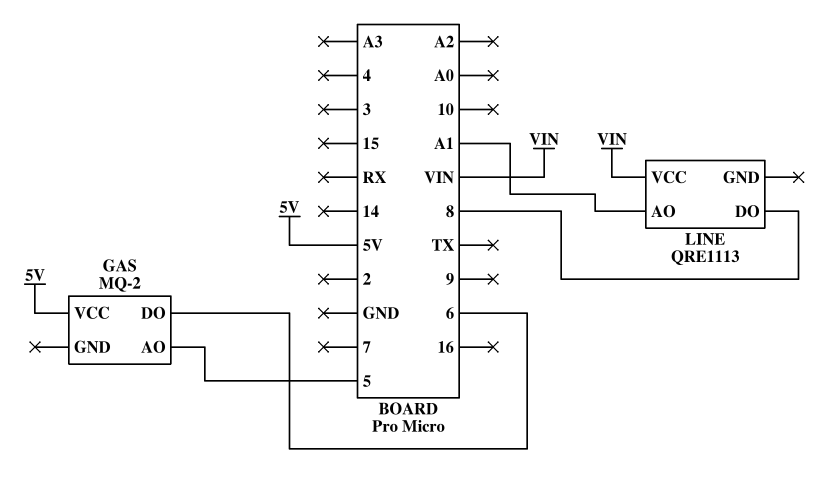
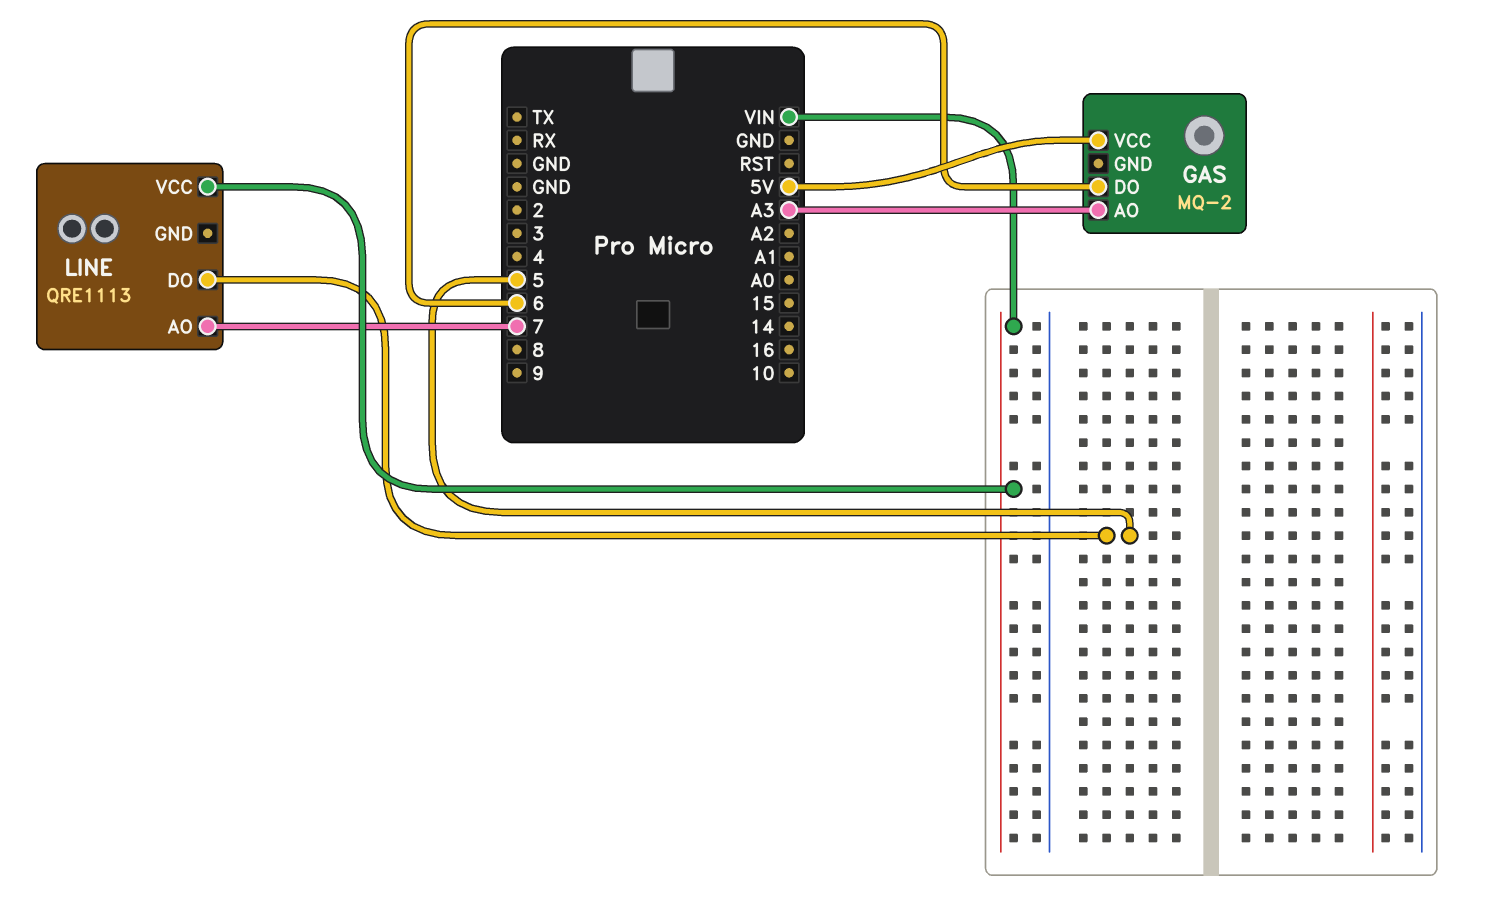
GAS pin AO: 5 -> A3
LINE pin AO: A1 -> 7
LINE pin DO: 8 -> 5

